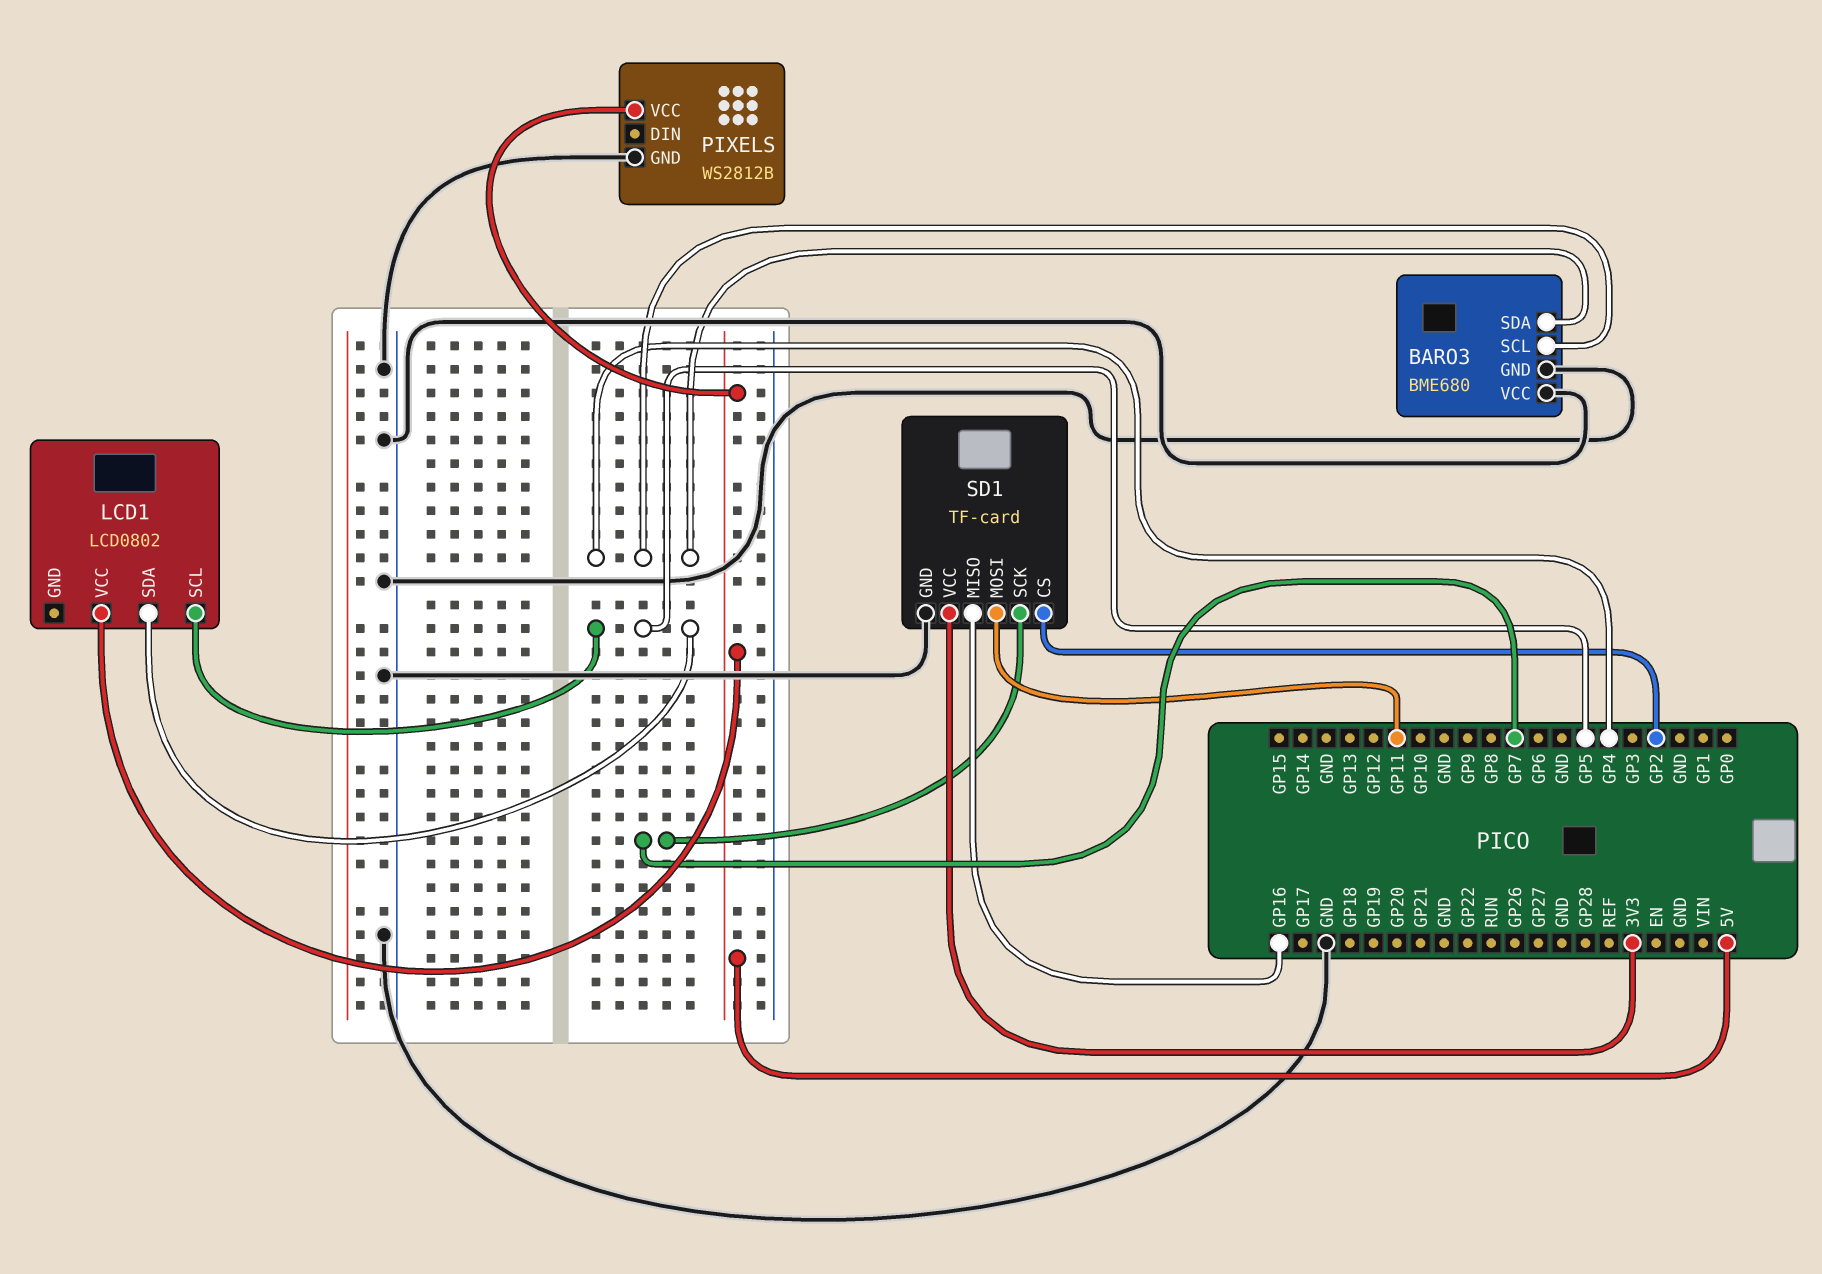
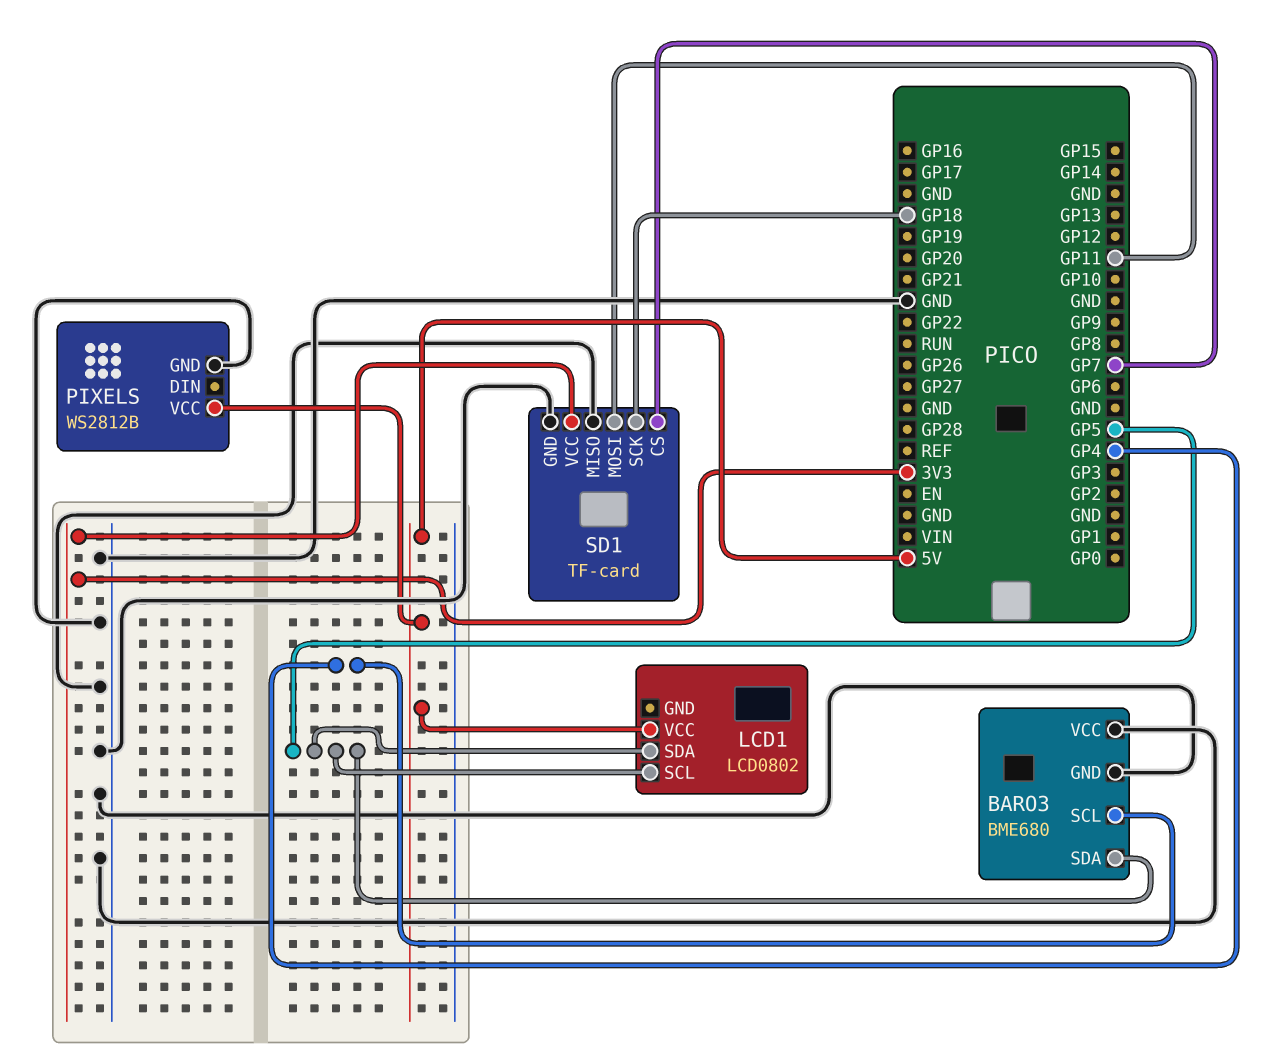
BARO3 pin SDA: GP4 -> GP5
SD1 pin CS: GP2 -> GP7
SD1 pin MISO: GP16 -> GND
SD1 pin SCK: GP7 -> GP18

